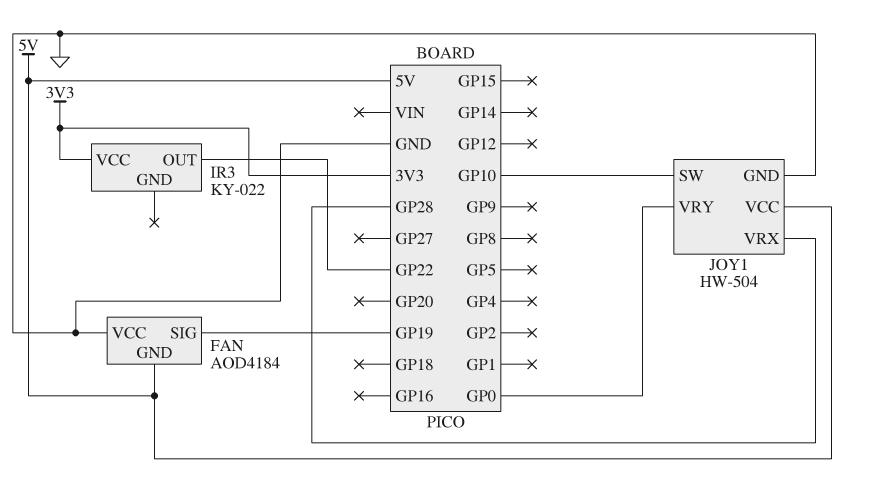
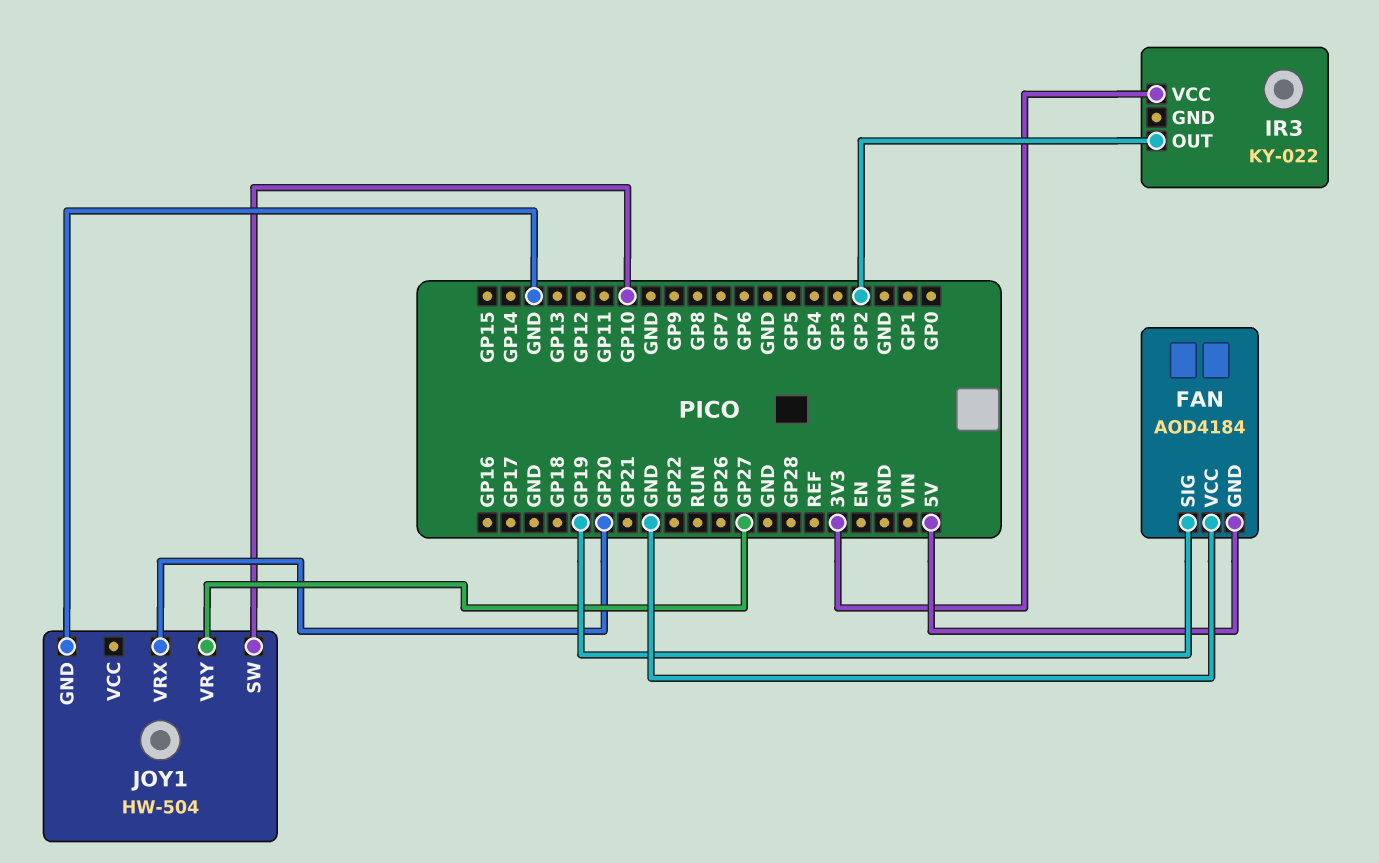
IR3 pin OUT: GP22 -> GP2
JOY1 pin VCC: 5V -> none
JOY1 pin VRX: GP28 -> GP20
JOY1 pin VRY: GP0 -> GP27

